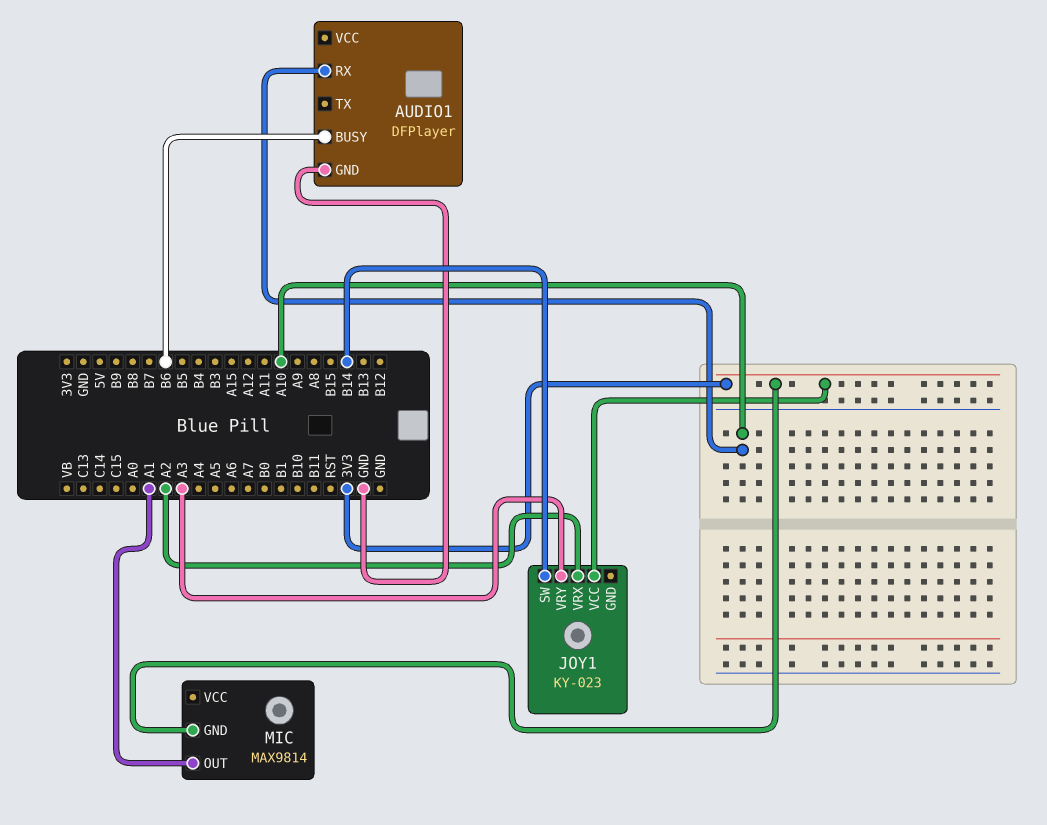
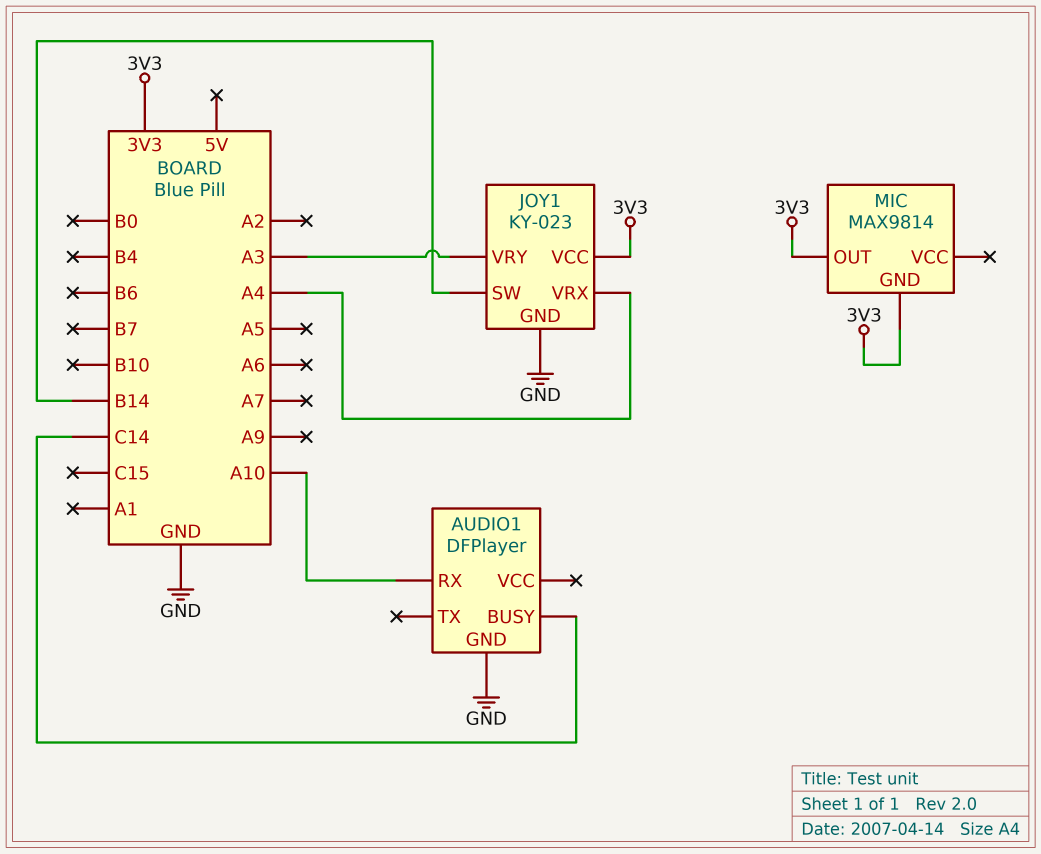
AUDIO1 pin BUSY: B6 -> C14
JOY1 pin GND: none -> GND
JOY1 pin VRX: A2 -> A4
MIC pin OUT: A1 -> 3V3

